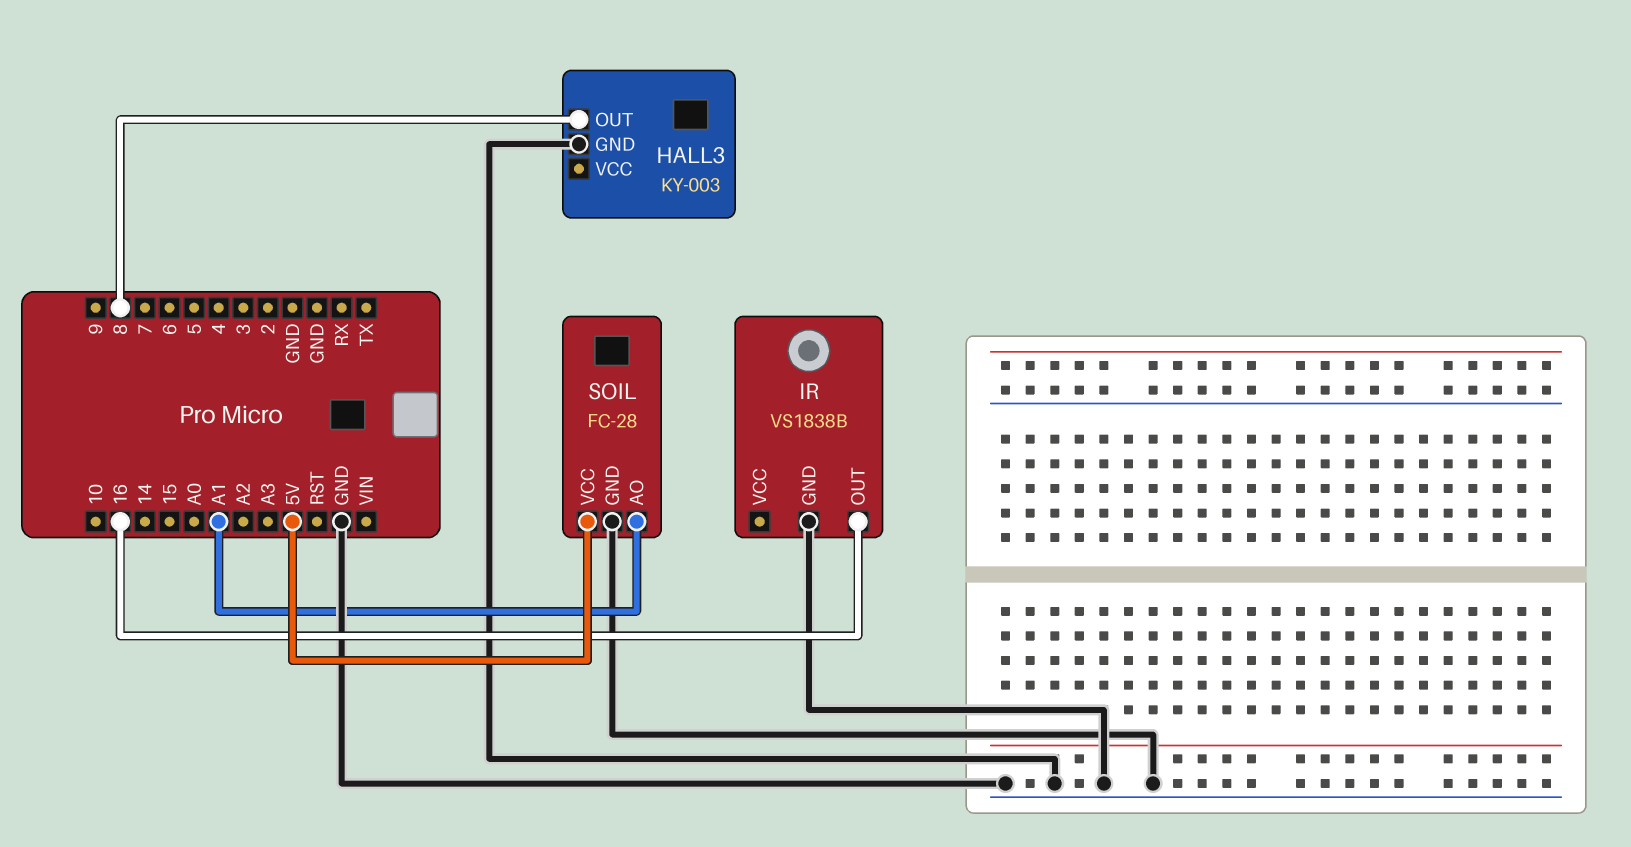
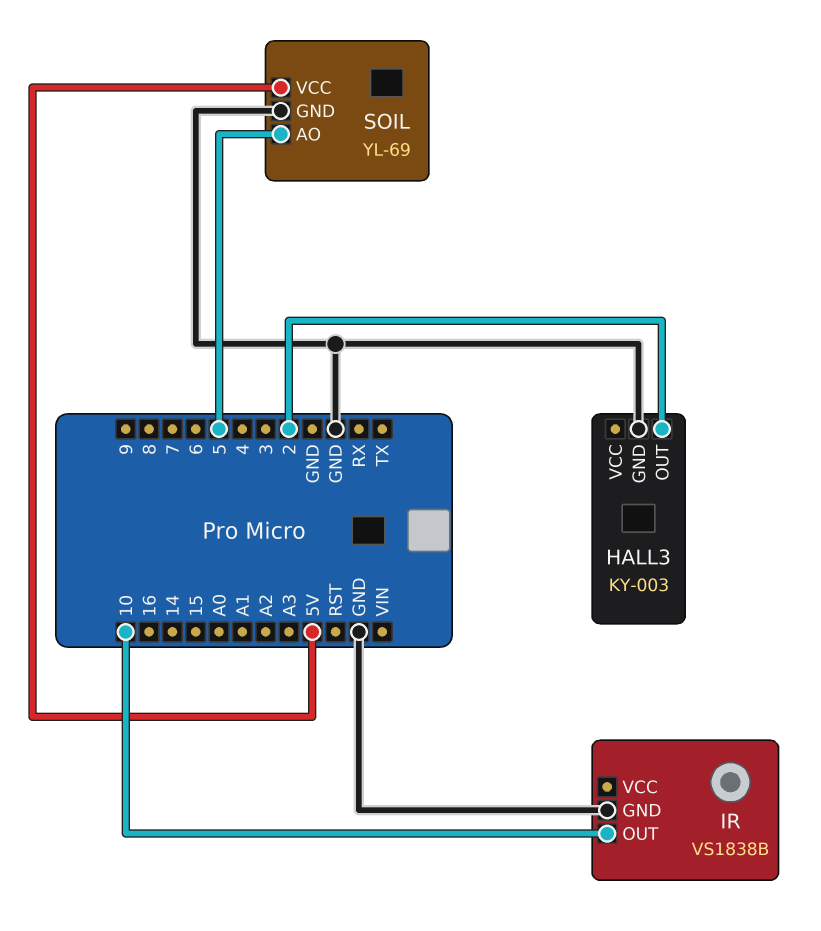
HALL3 pin OUT: 8 -> 2
IR pin OUT: 16 -> 10
SOIL: FC-28 -> YL-69
SOIL pin AO: A1 -> 5

